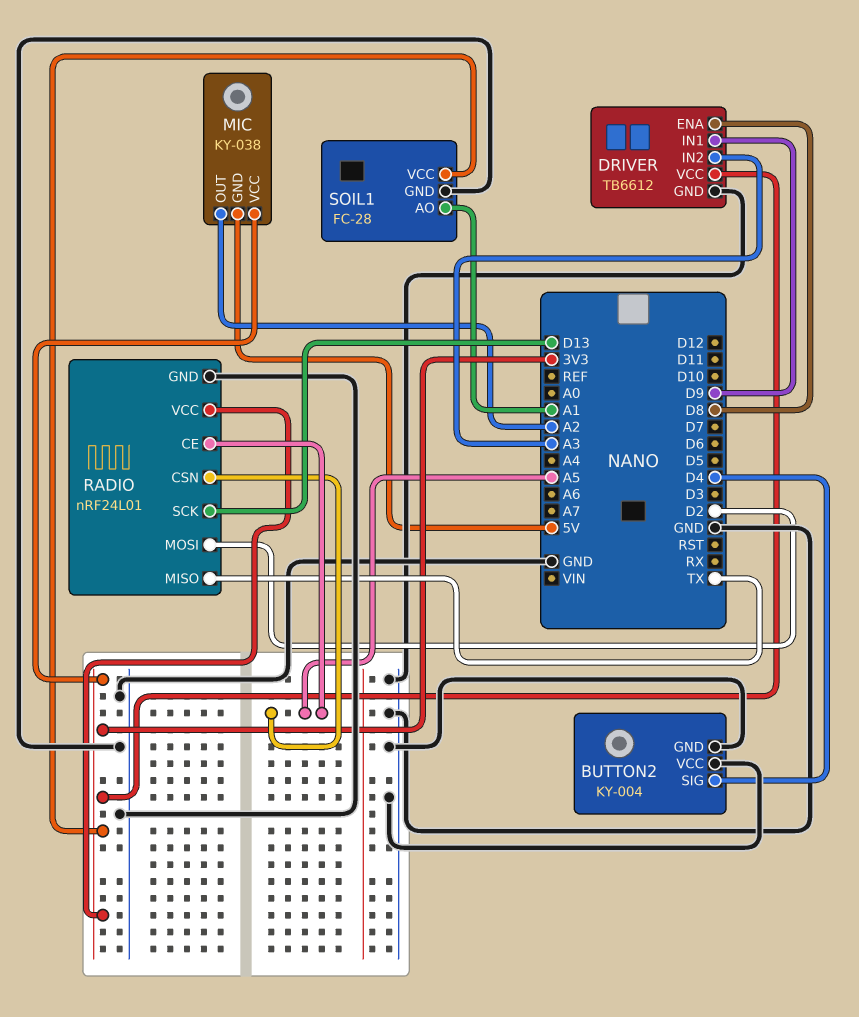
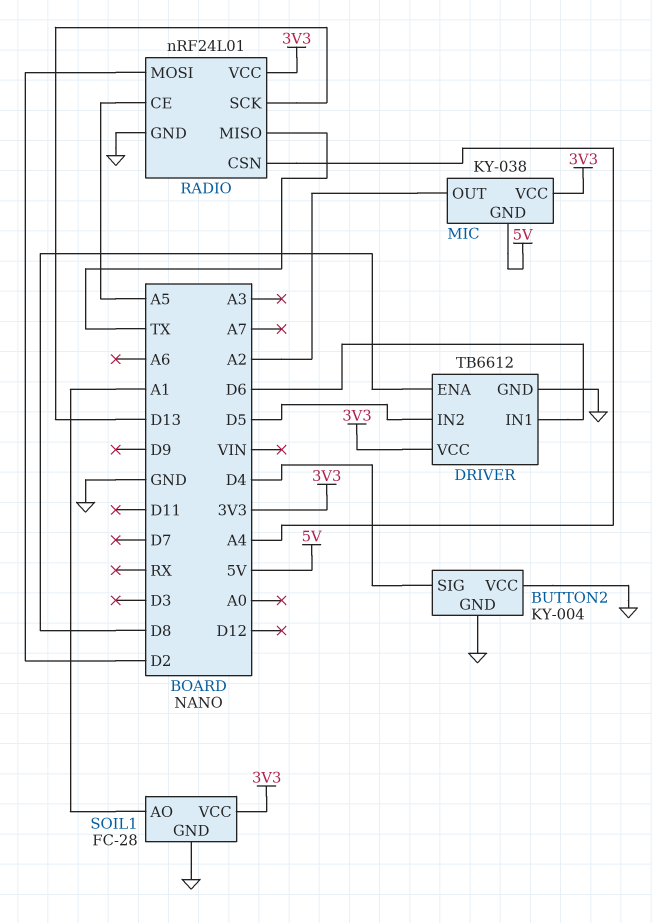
DRIVER pin IN1: D9 -> D6
DRIVER pin IN2: A3 -> D5
RADIO pin CSN: A5 -> A4

